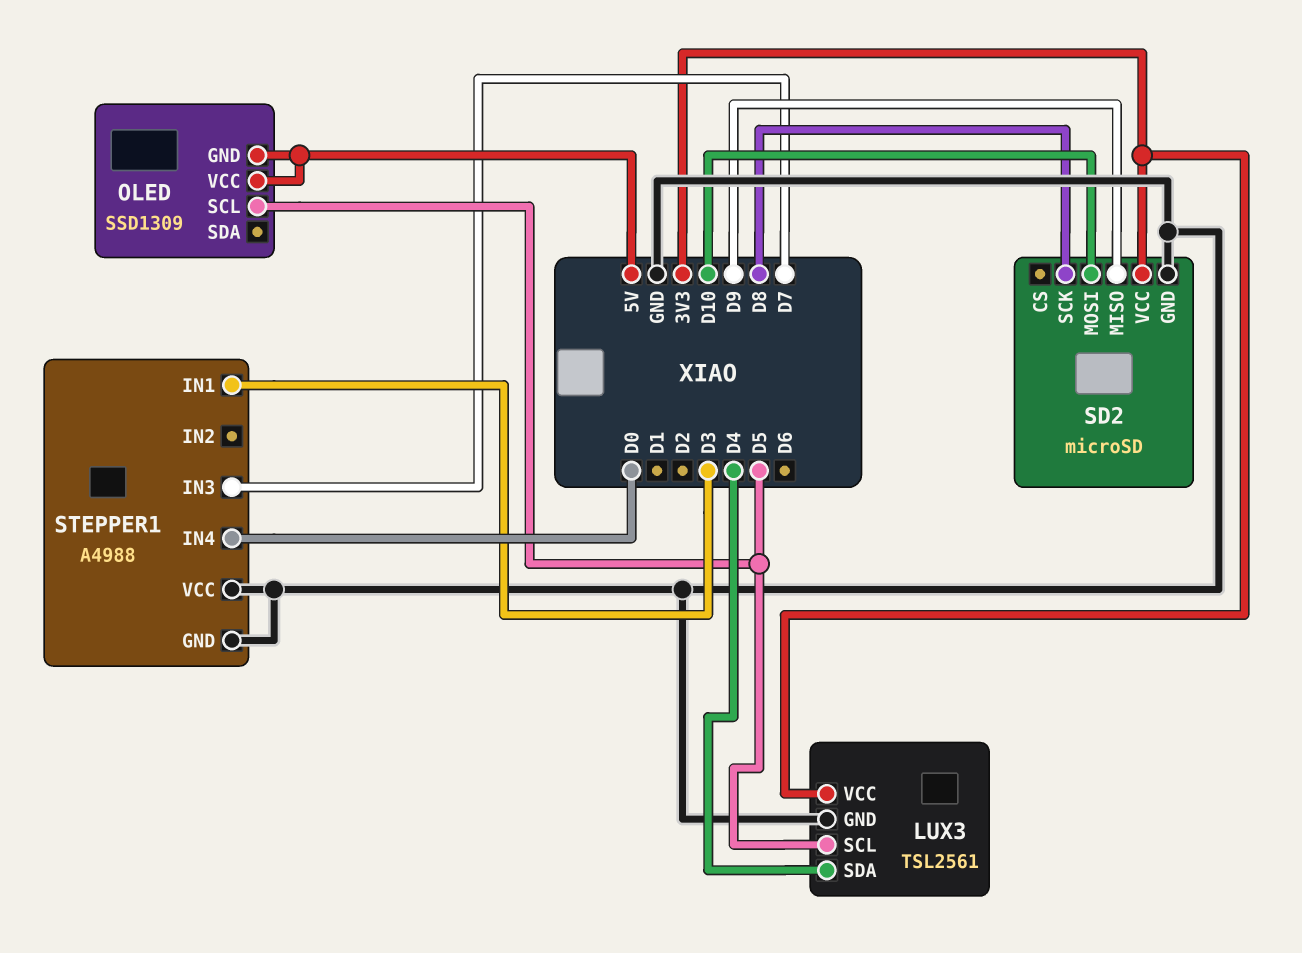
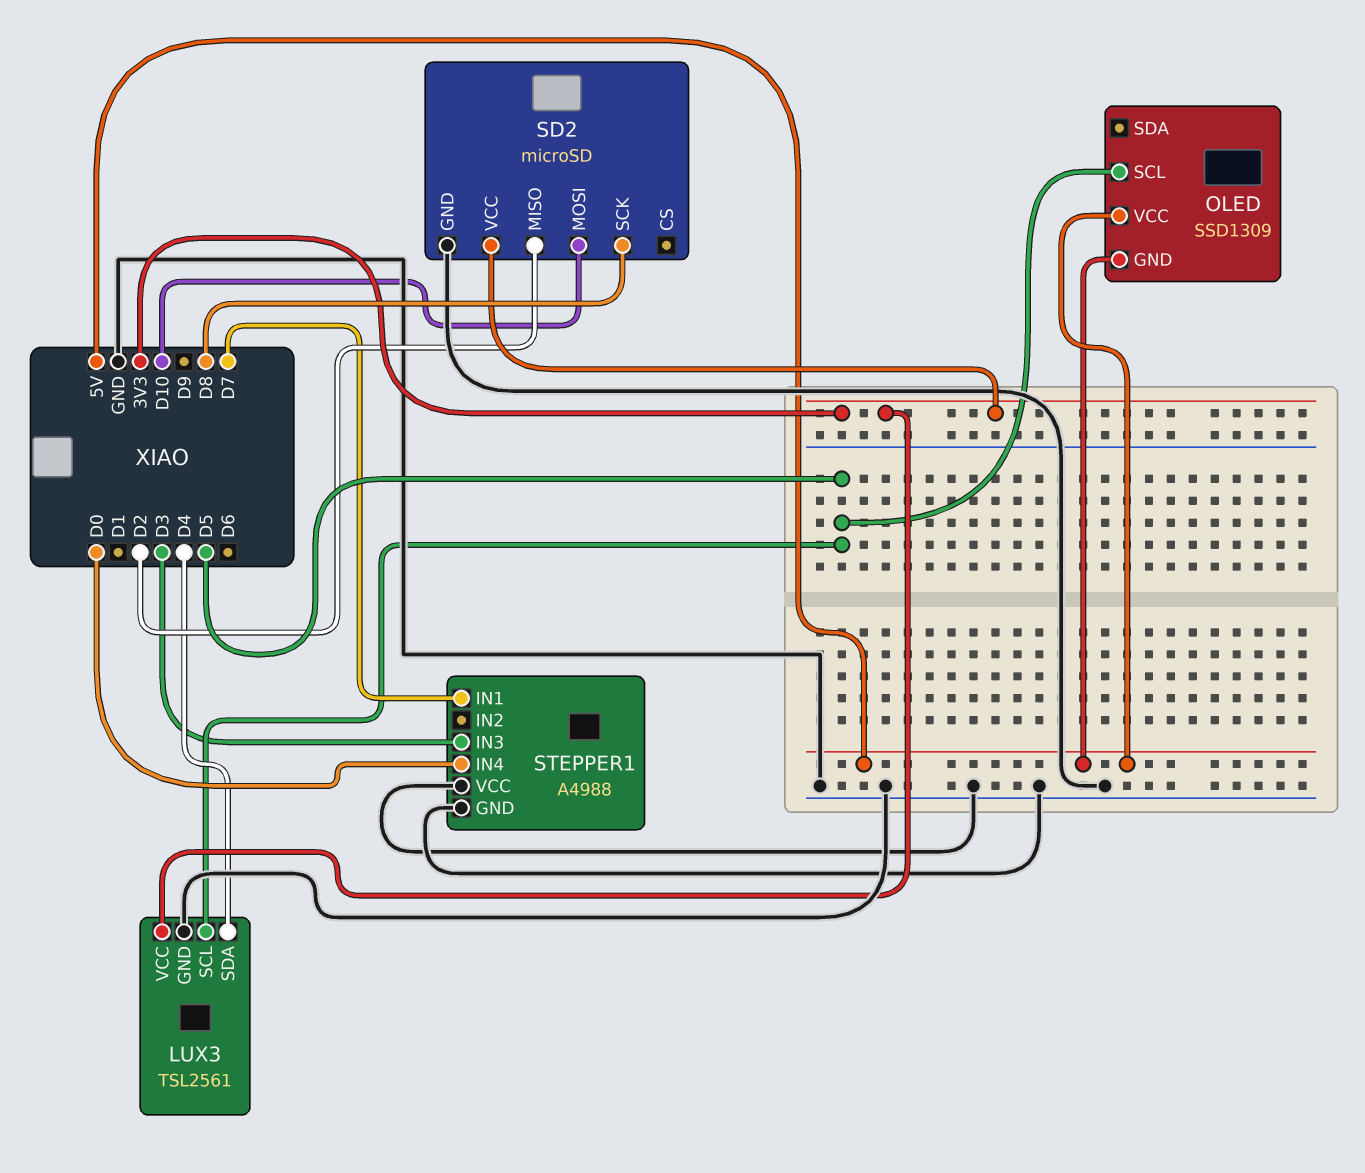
SD2 pin MISO: D9 -> D2
STEPPER1 pin IN1: D3 -> D7
STEPPER1 pin IN3: D7 -> D3

